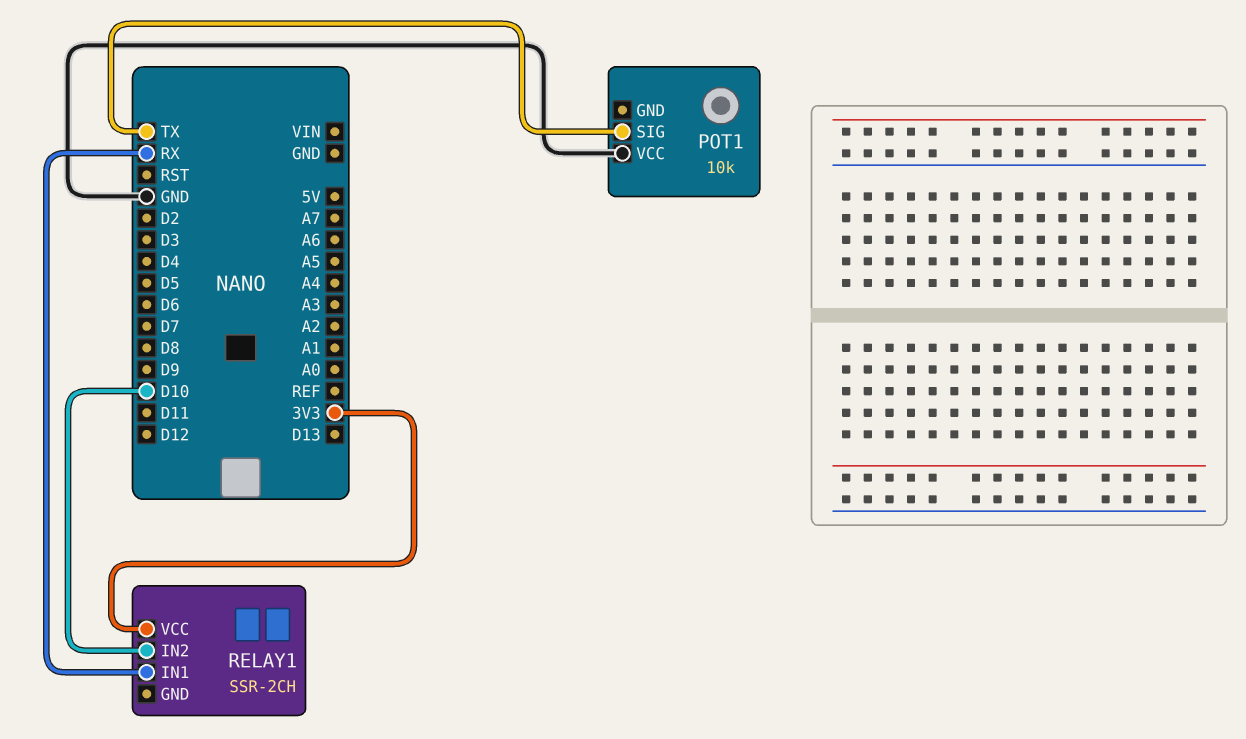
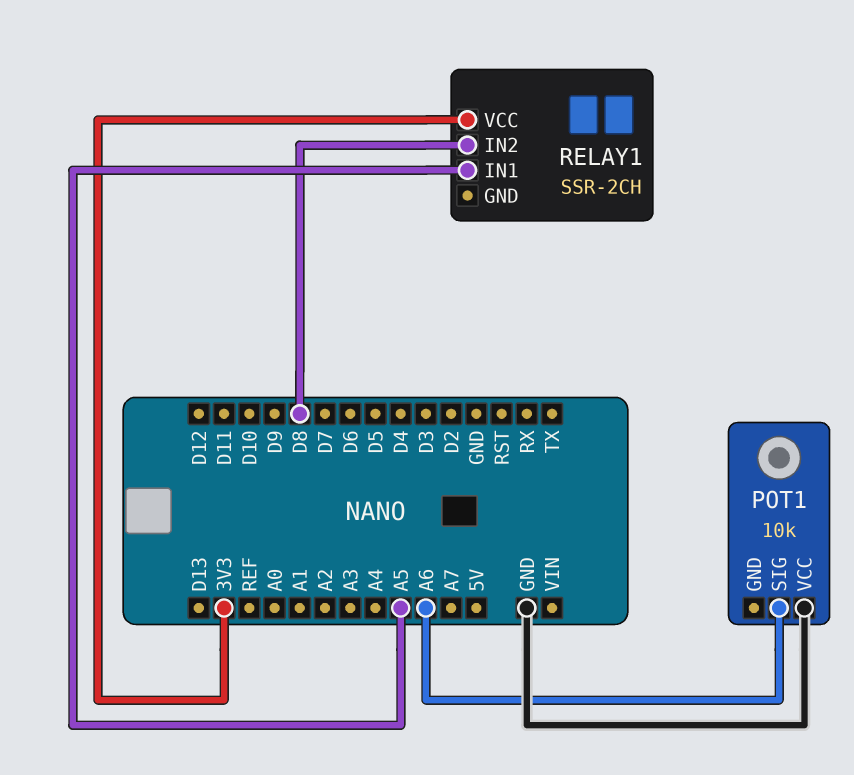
POT1 pin SIG: TX -> A6
RELAY1 pin IN1: RX -> A5
RELAY1 pin IN2: D10 -> D8

